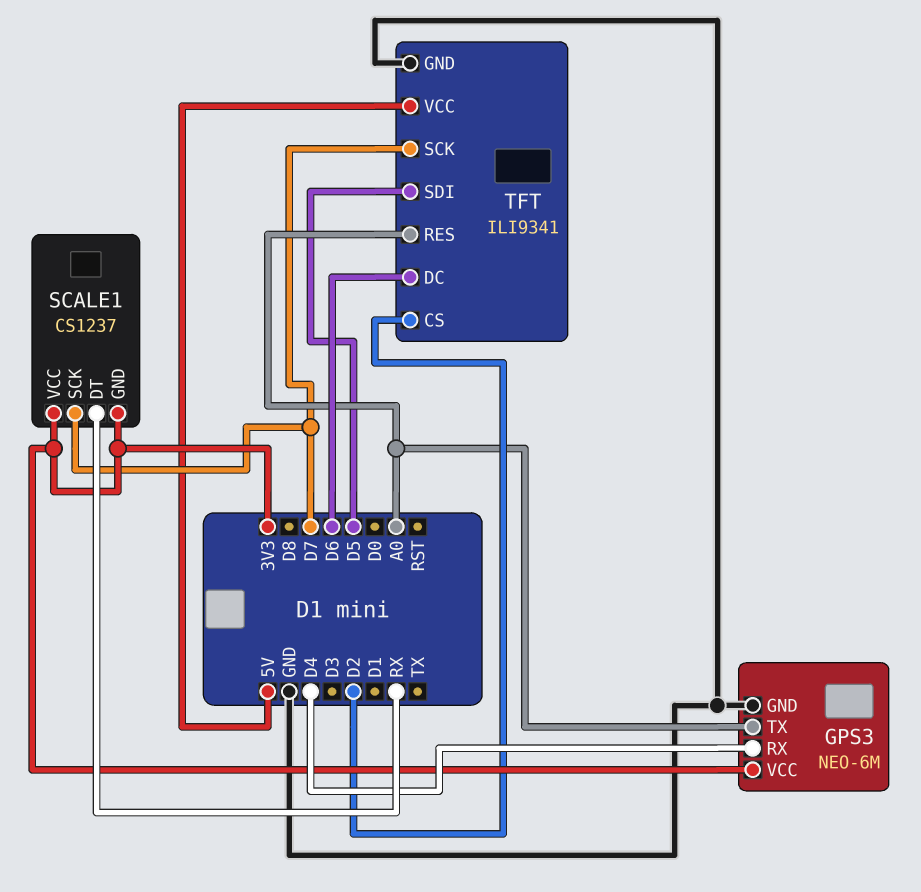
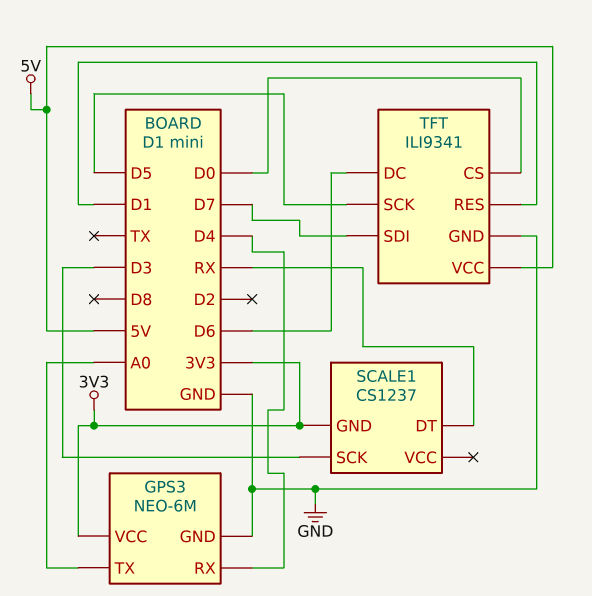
SCALE1 pin SCK: D7 -> D3
SCALE1 pin VCC: 3V3 -> none
TFT pin CS: D2 -> D0
TFT pin RES: A0 -> D1
TFT pin SCK: D7 -> D5
TFT pin SDI: D5 -> D7

